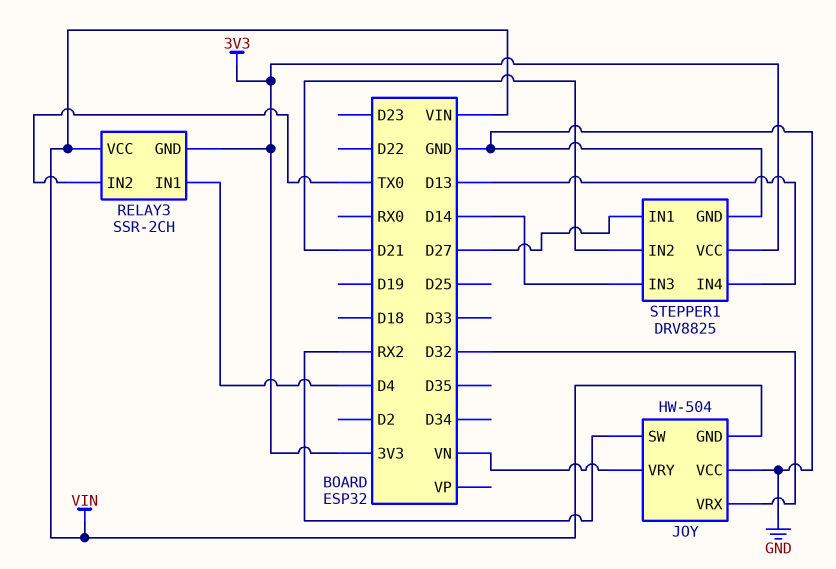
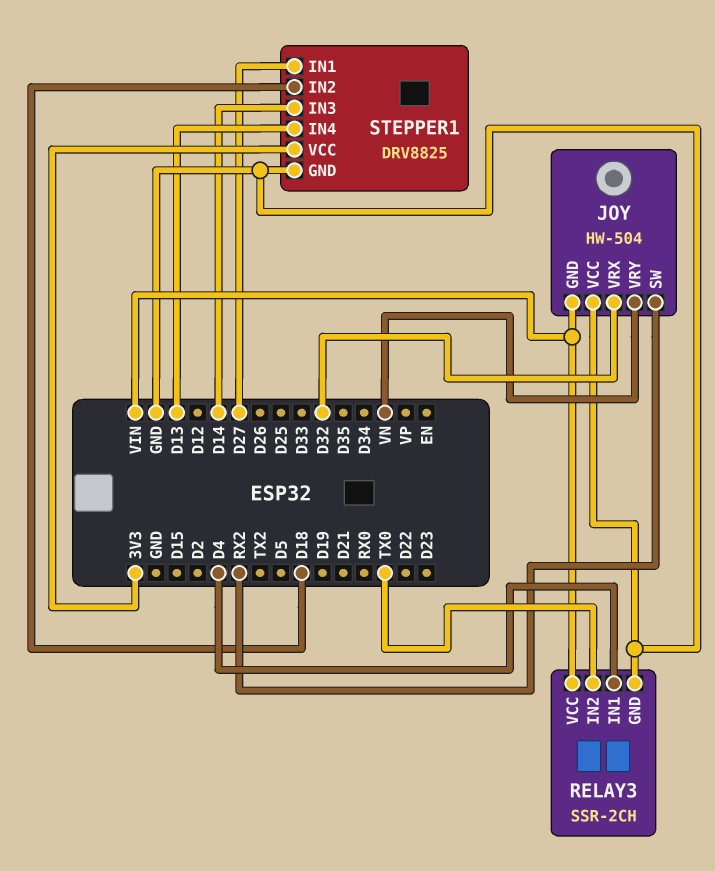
RELAY3 pin GND: 3V3 -> GND
STEPPER1 pin IN2: D21 -> D18

